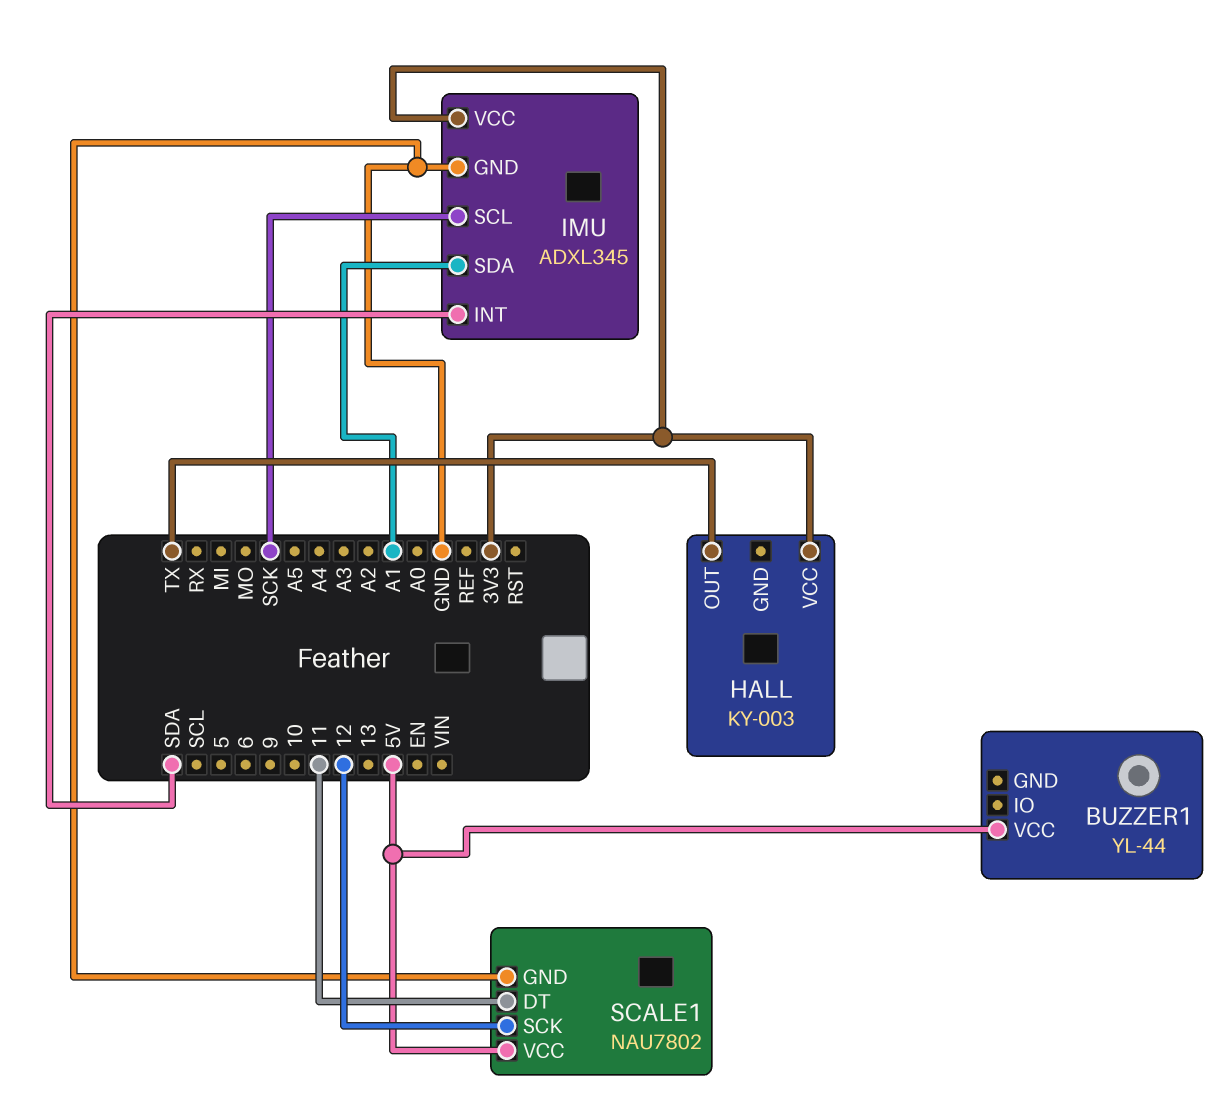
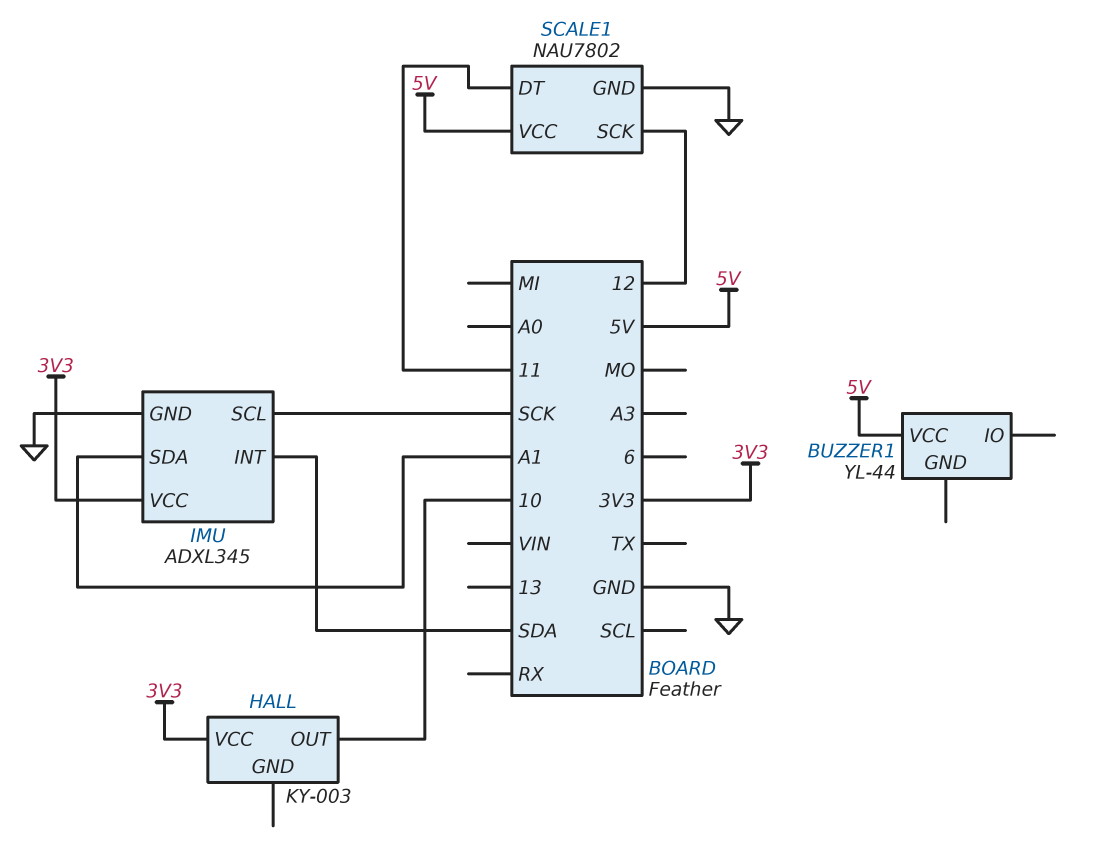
HALL pin OUT: TX -> 10

